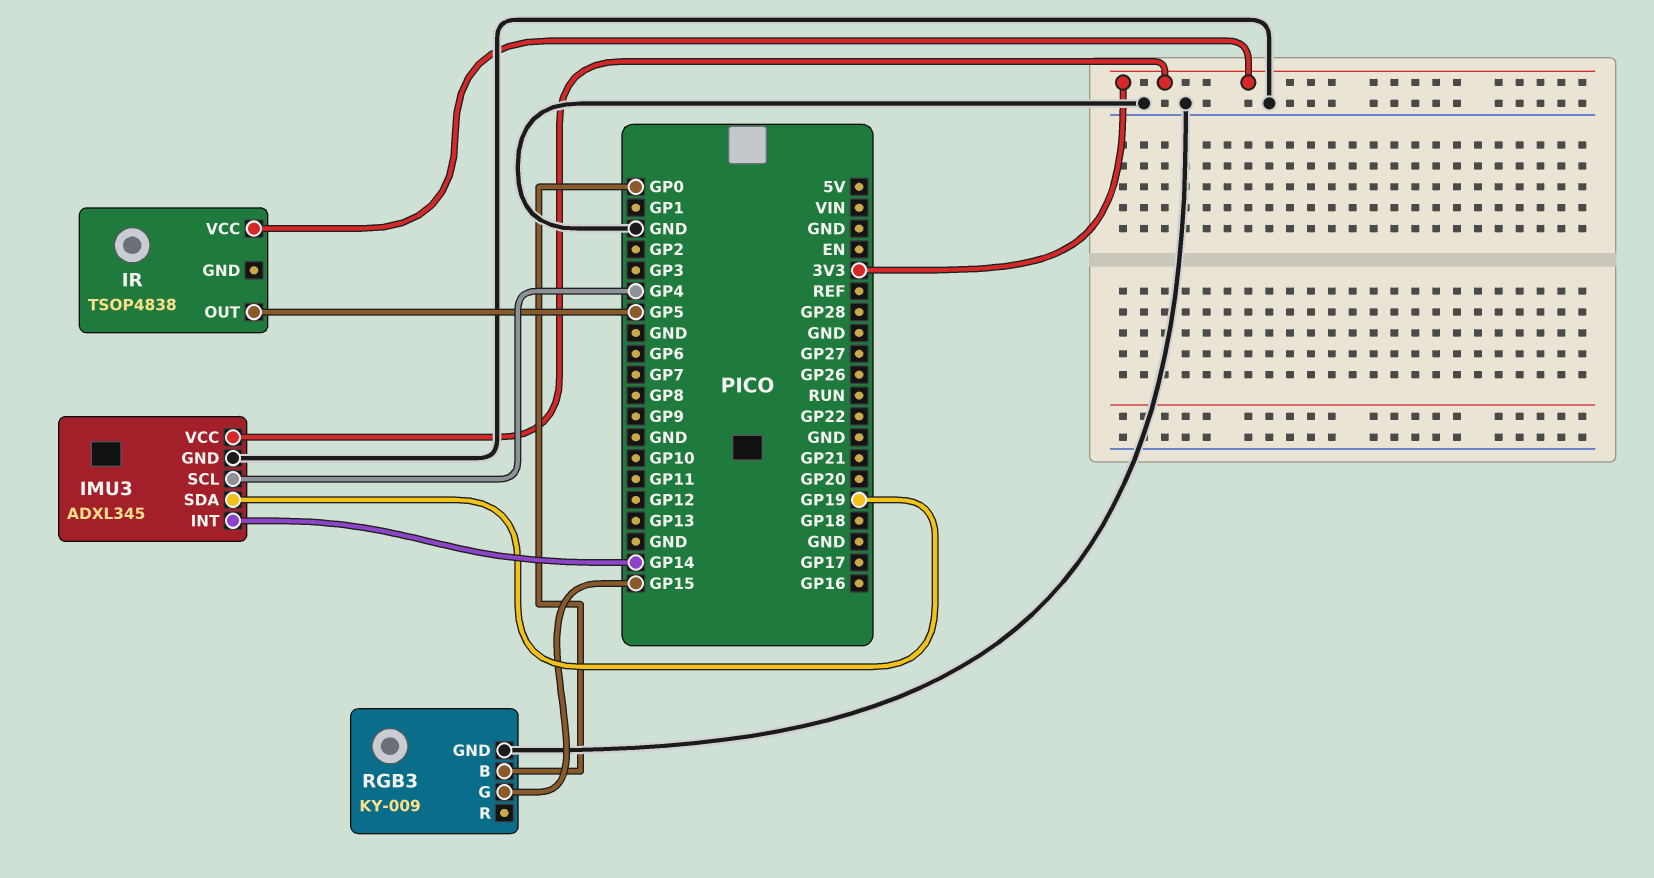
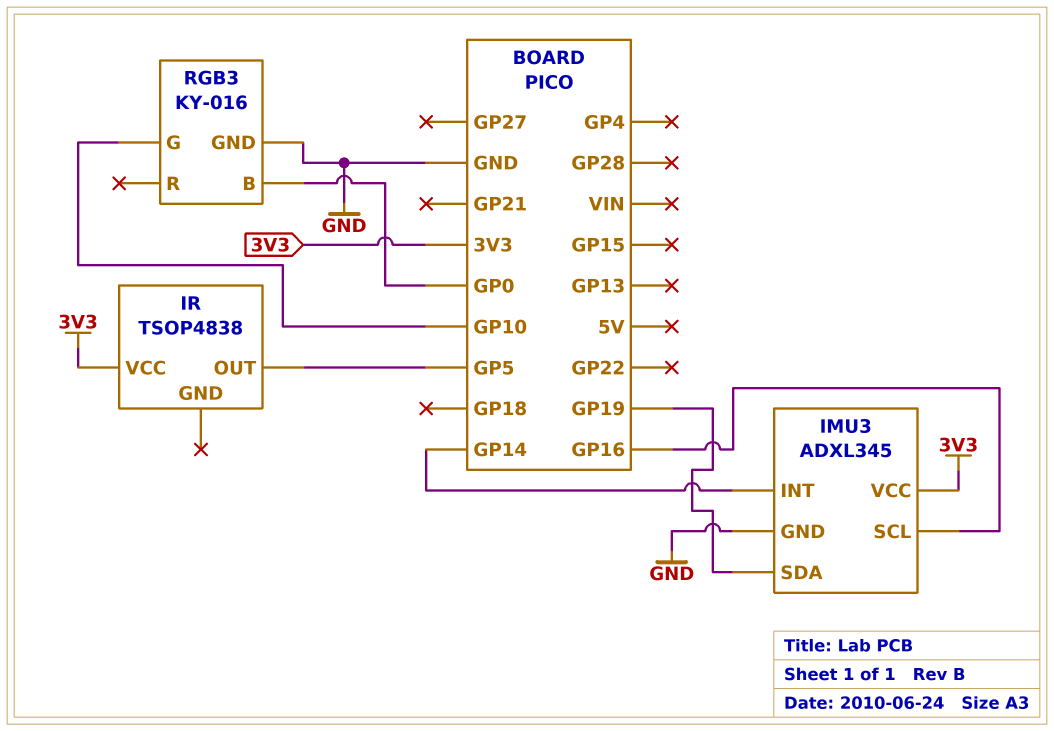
IMU3 pin SCL: GP4 -> GP16
RGB3: KY-009 -> KY-016
RGB3 pin G: GP15 -> GP10

